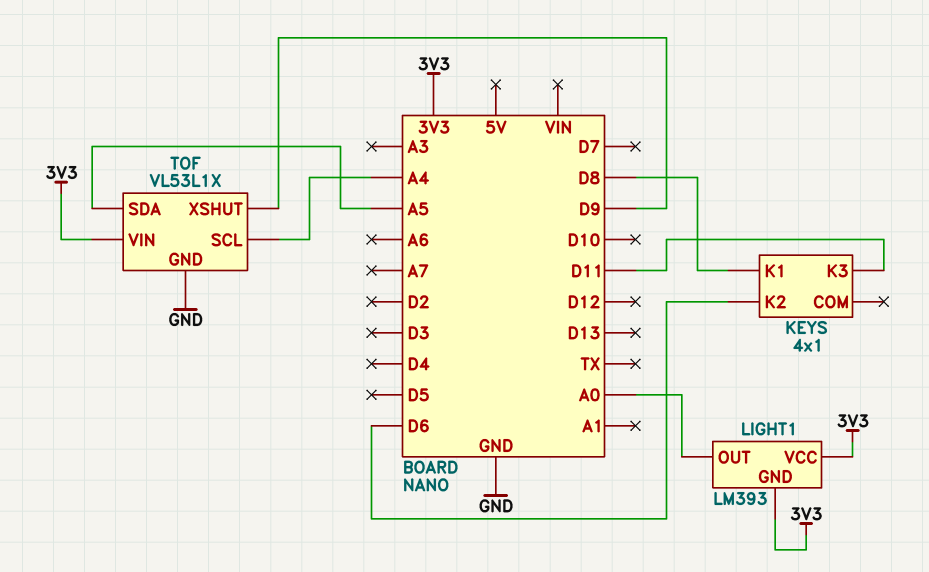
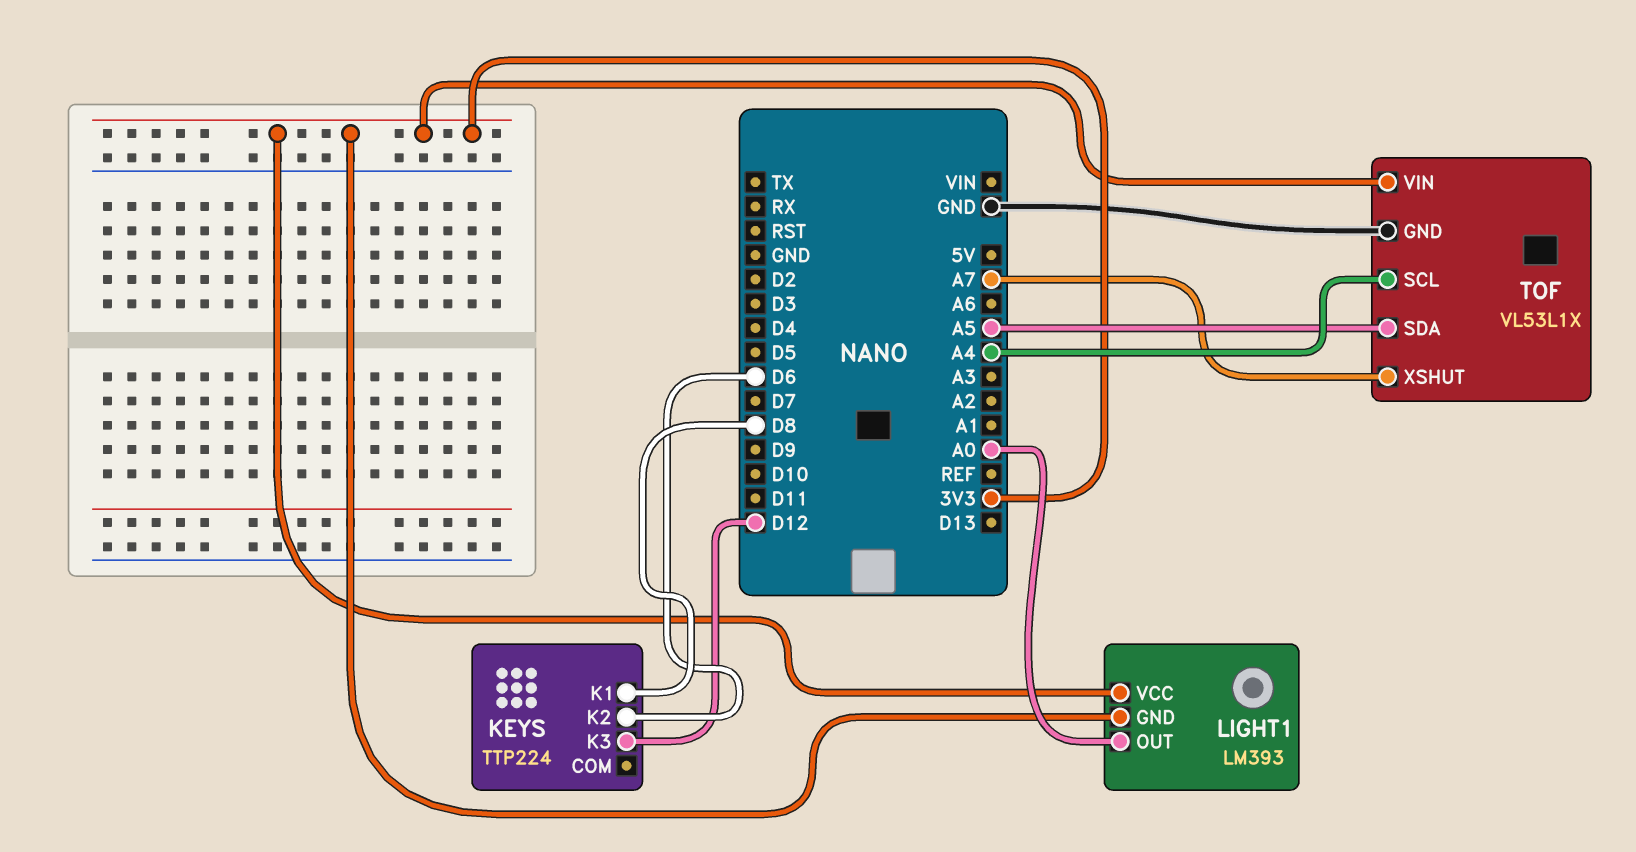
KEYS: 4x1 -> TTP224
KEYS pin K3: D11 -> D12
TOF pin XSHUT: D9 -> A7

